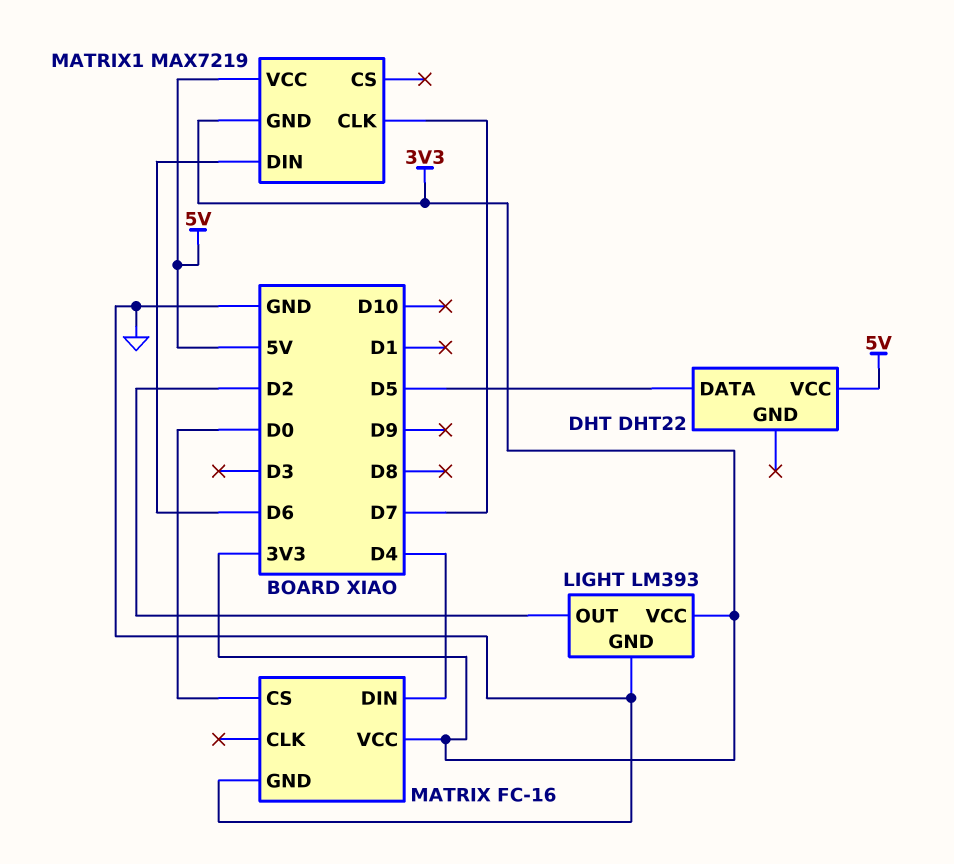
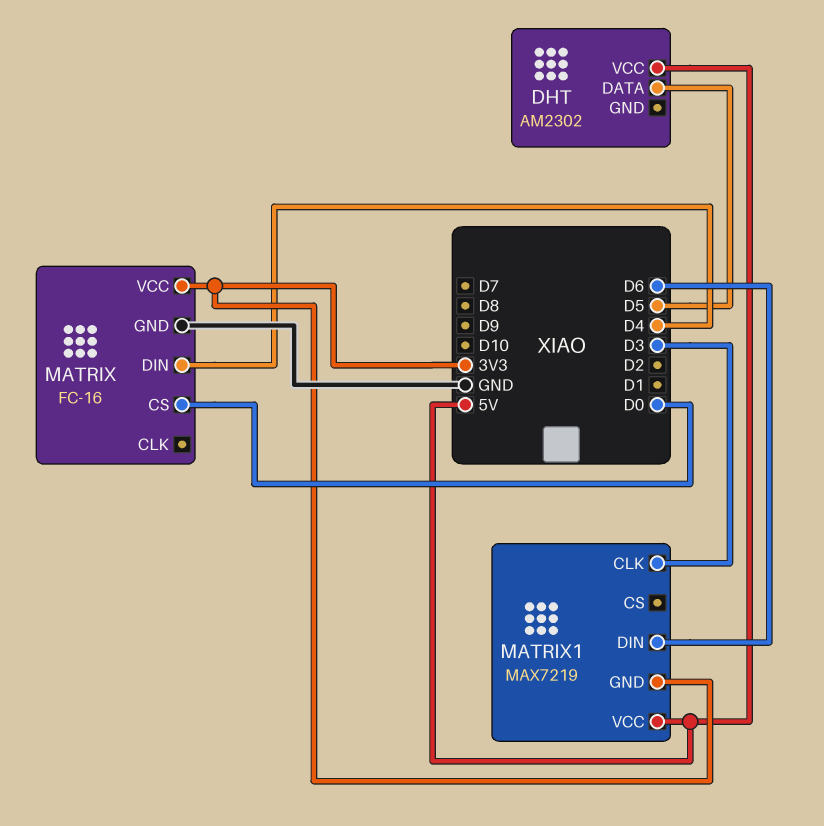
DHT: DHT22 -> AM2302
LIGHT: LM393 -> none
LIGHT pin GND: GND -> none
LIGHT pin OUT: D2 -> none
LIGHT pin VCC: 3V3 -> none
MATRIX1 pin CLK: D7 -> D3

